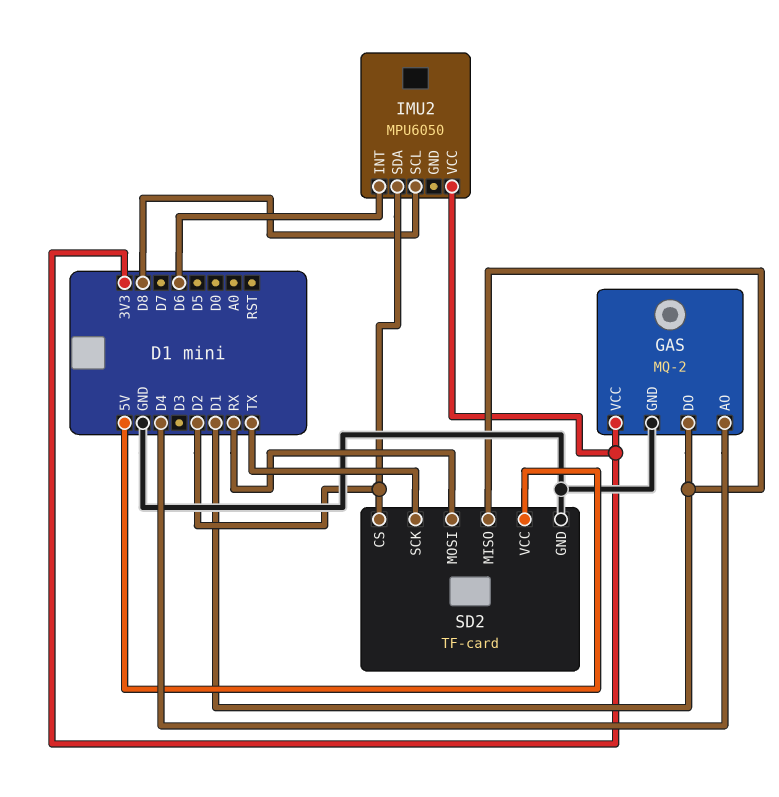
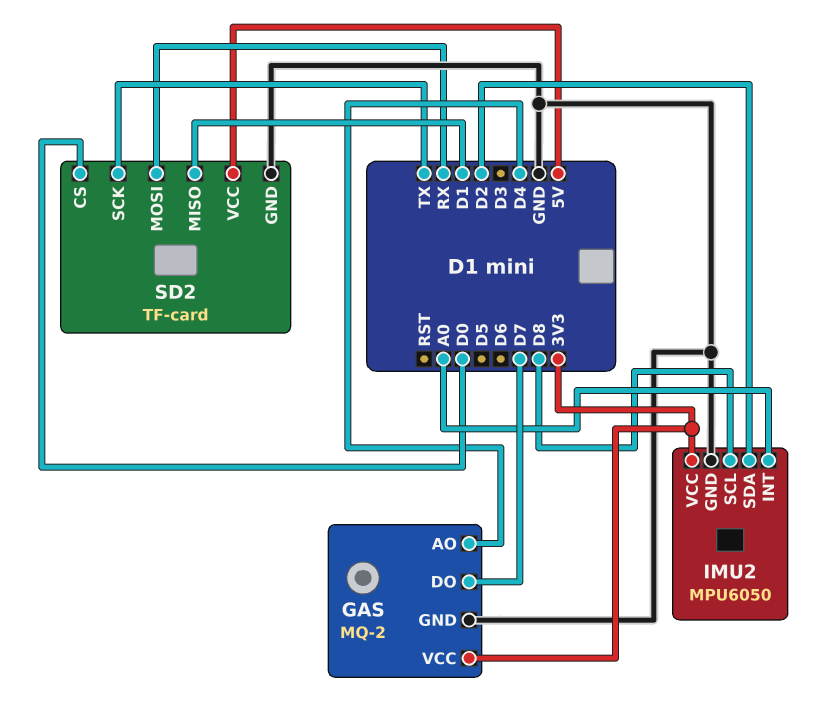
GAS pin DO: D1 -> D7
IMU2 pin GND: none -> GND
IMU2 pin INT: D6 -> A0
SD2 pin CS: D2 -> D0

